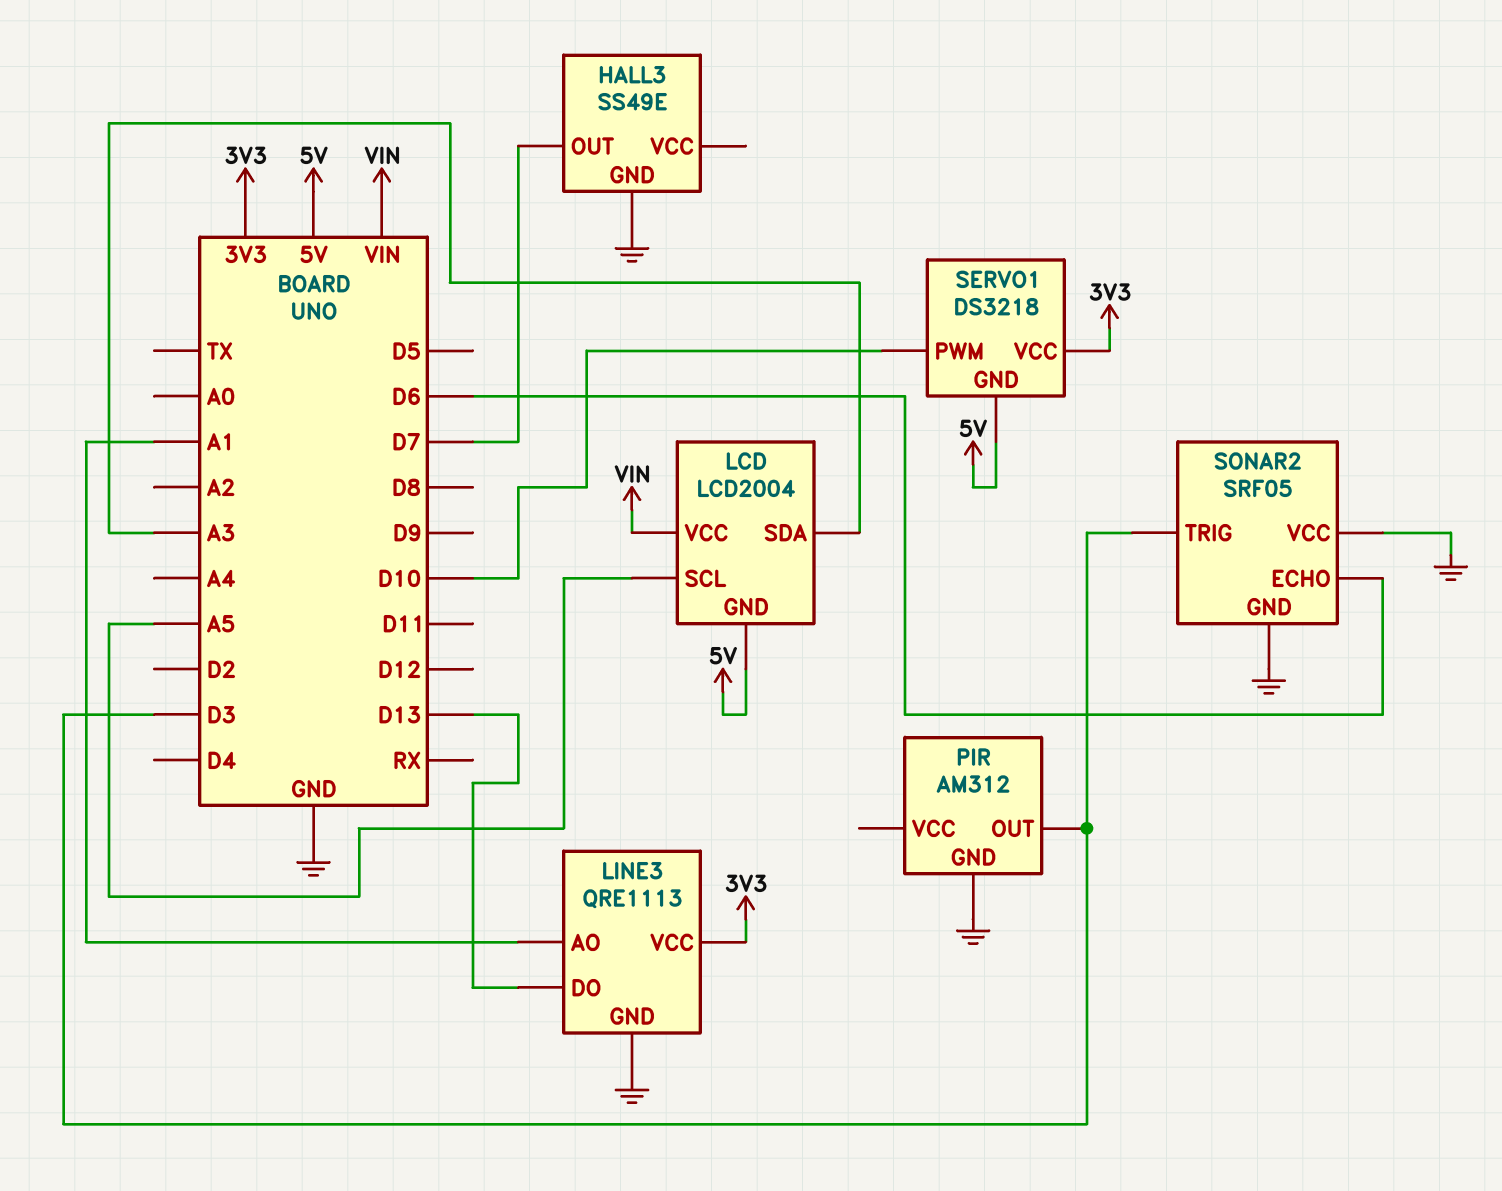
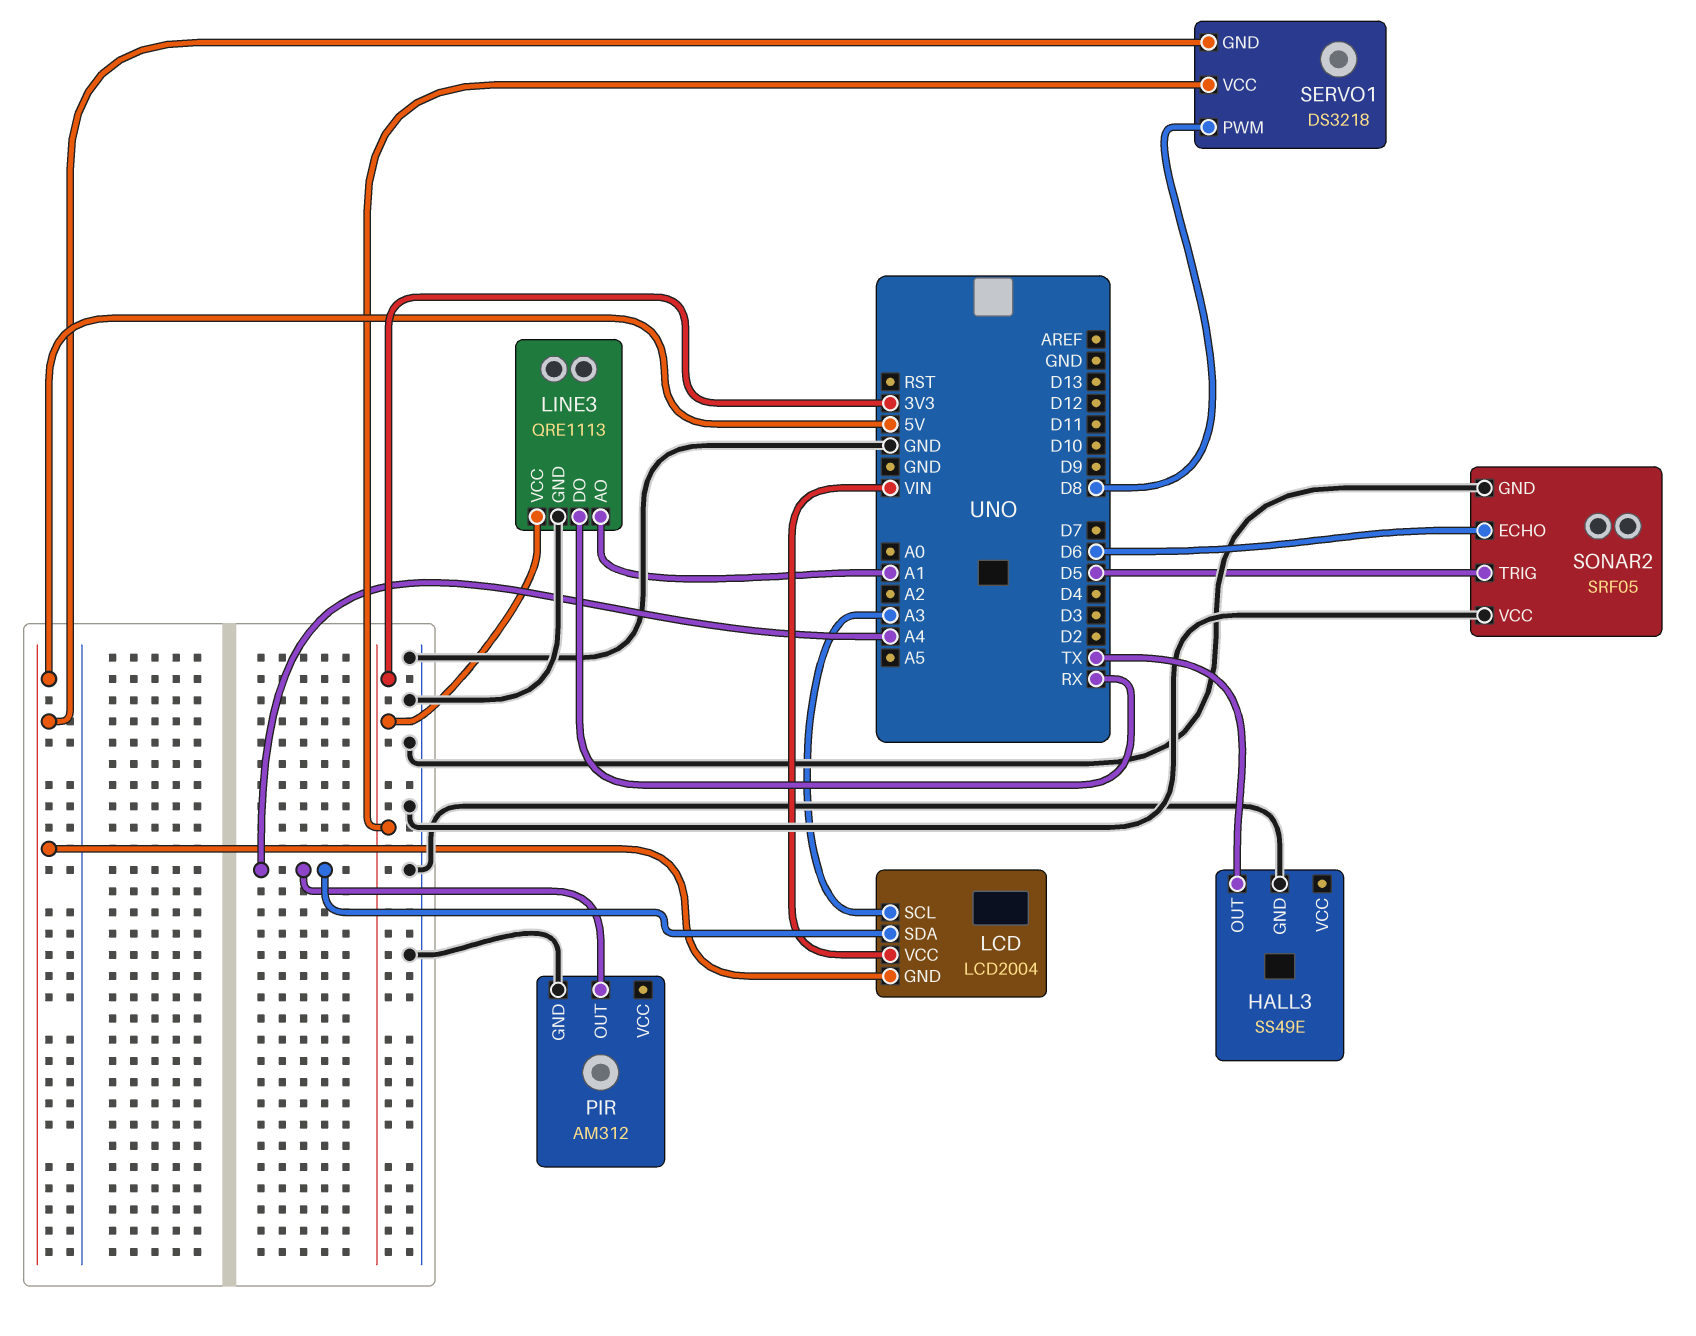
HALL3 pin OUT: D7 -> TX
LCD pin SCL: A5 -> A3
LCD pin SDA: A3 -> A4
LINE3 pin DO: D13 -> RX
PIR pin OUT: D3 -> A4
SERVO1 pin PWM: D10 -> D8
SONAR2 pin TRIG: D3 -> D5

